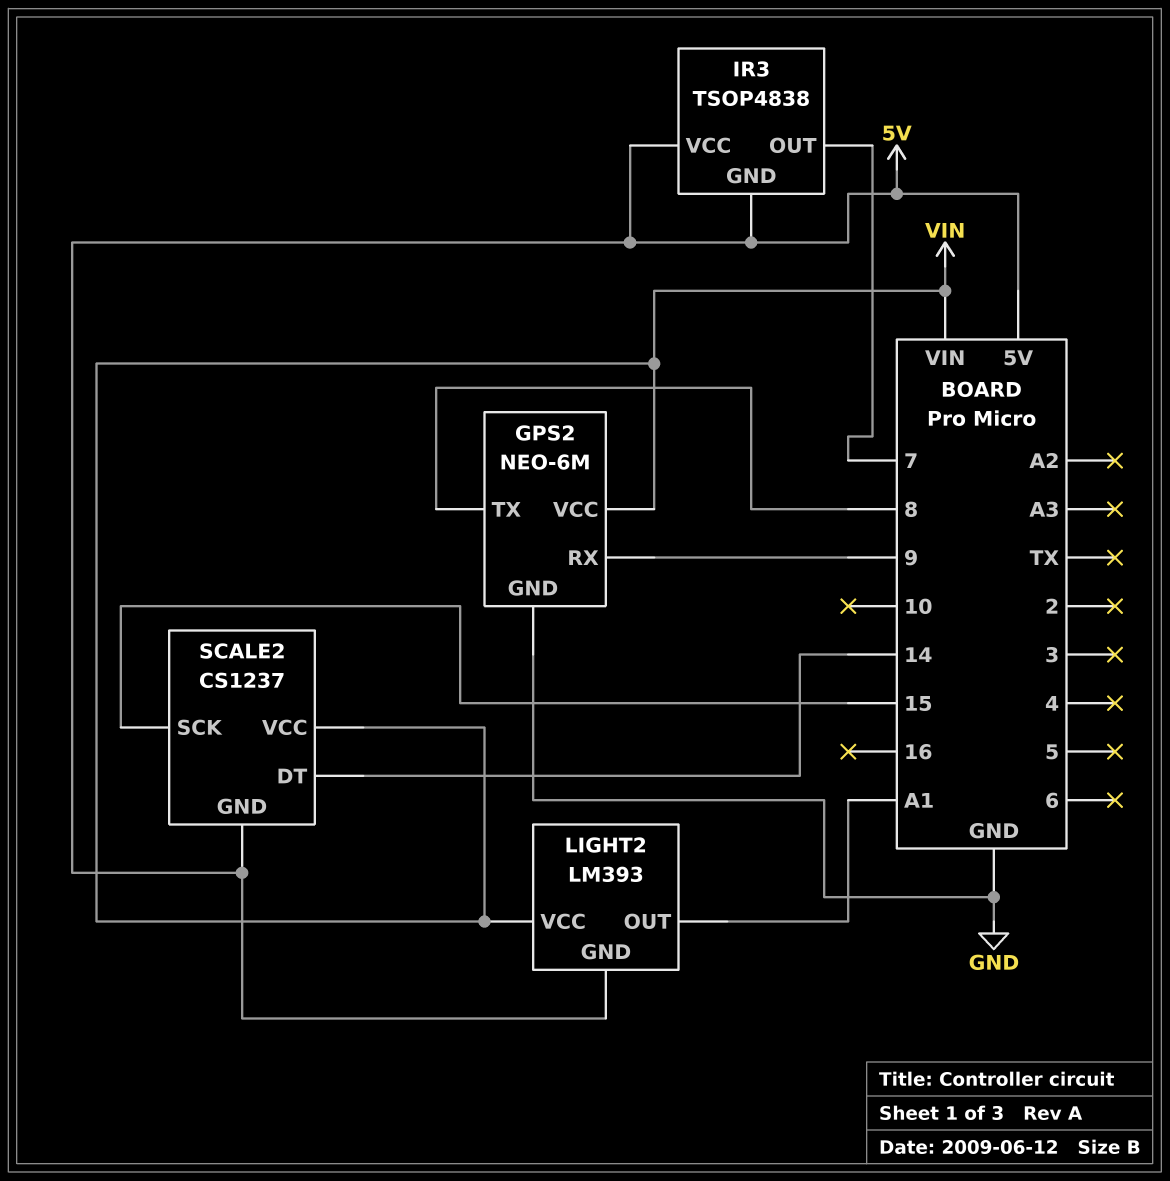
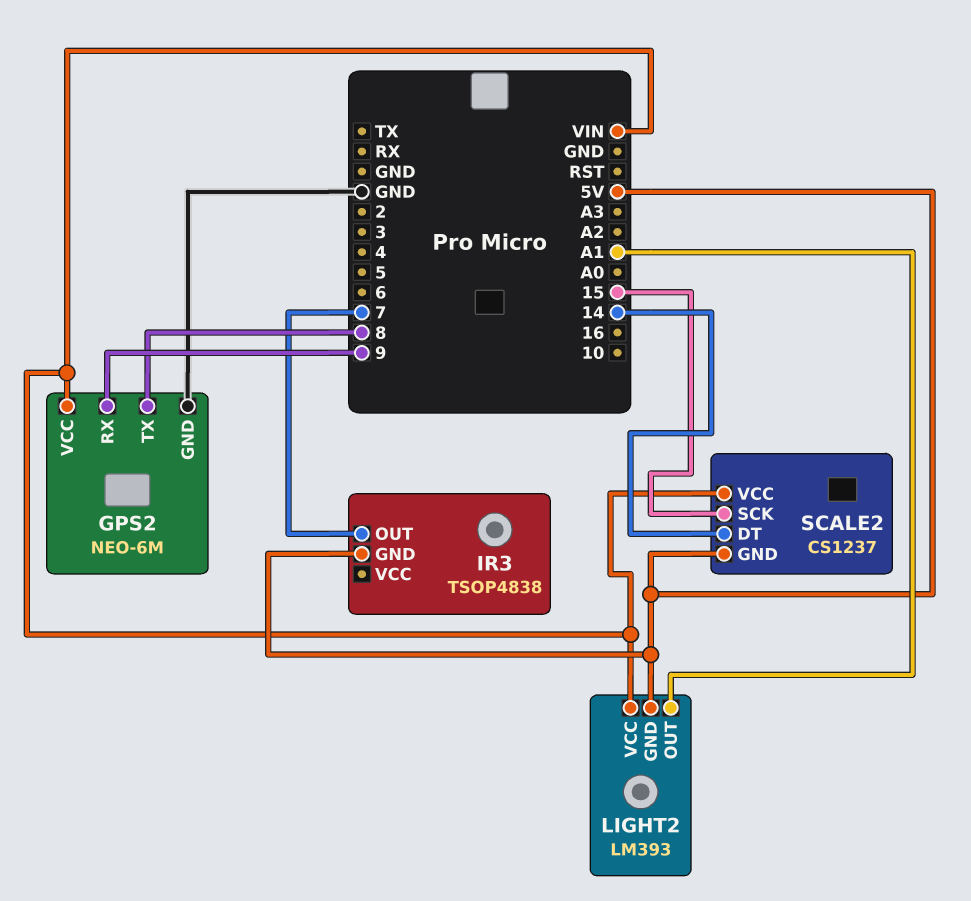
IR3 pin VCC: 5V -> none

